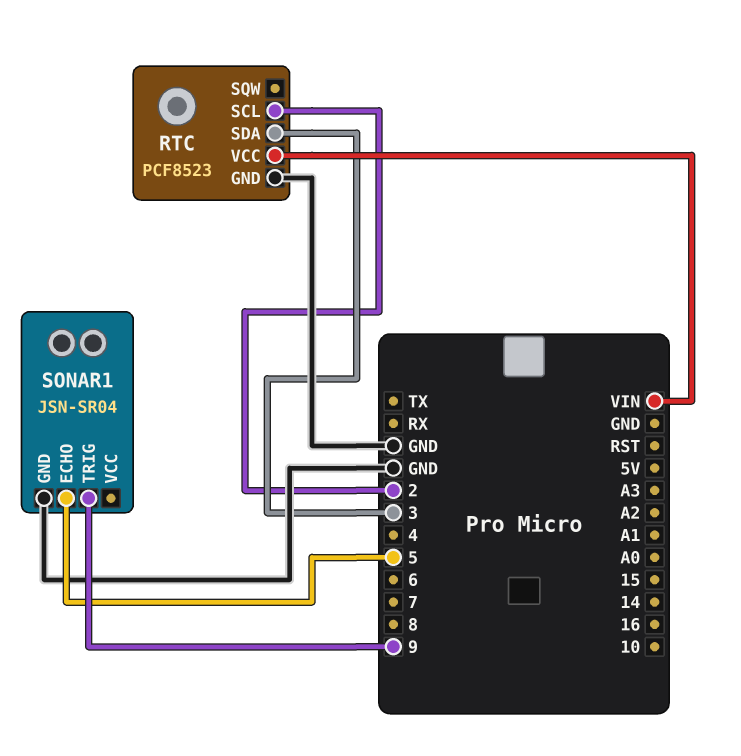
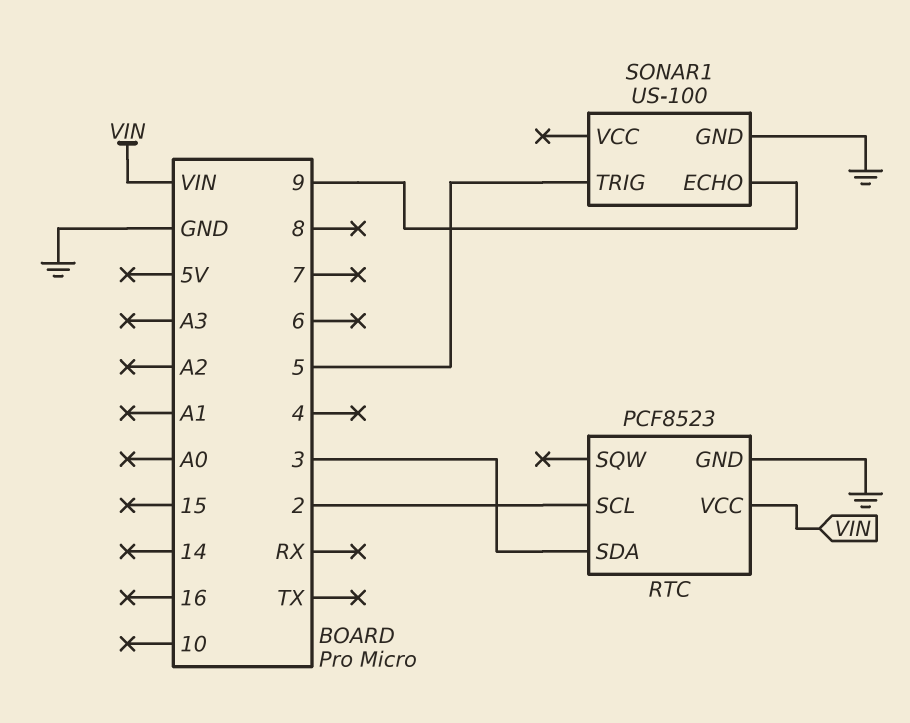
SONAR1: JSN-SR04 -> US-100
SONAR1 pin ECHO: 5 -> 9
SONAR1 pin TRIG: 9 -> 5

